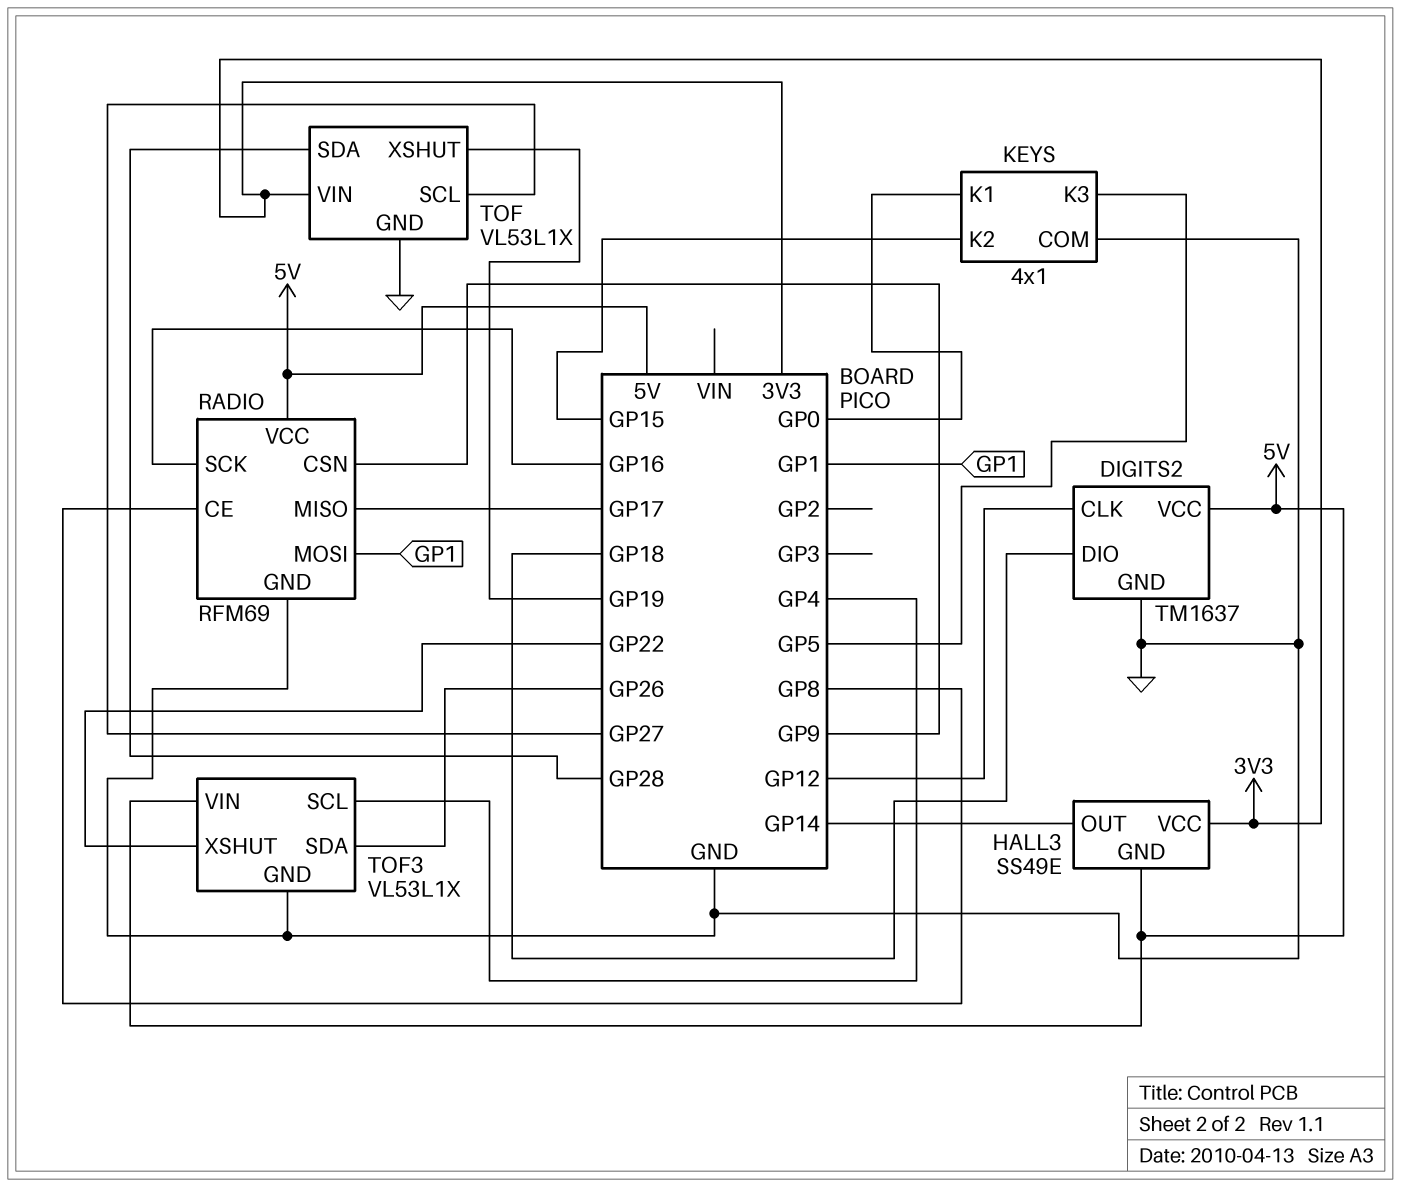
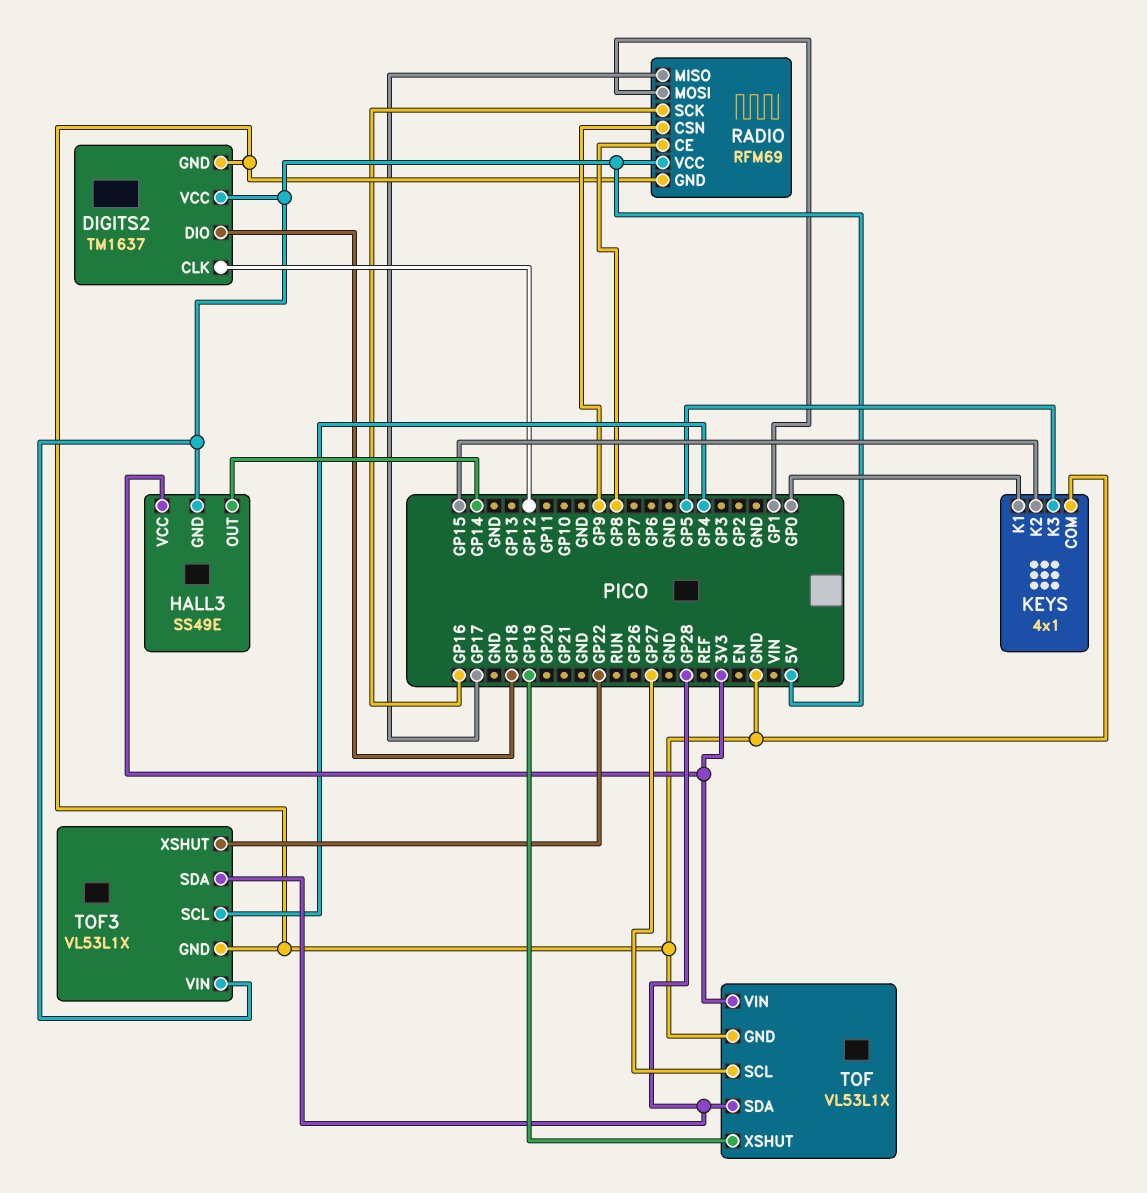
TOF3 pin SDA: GP26 -> GP28

